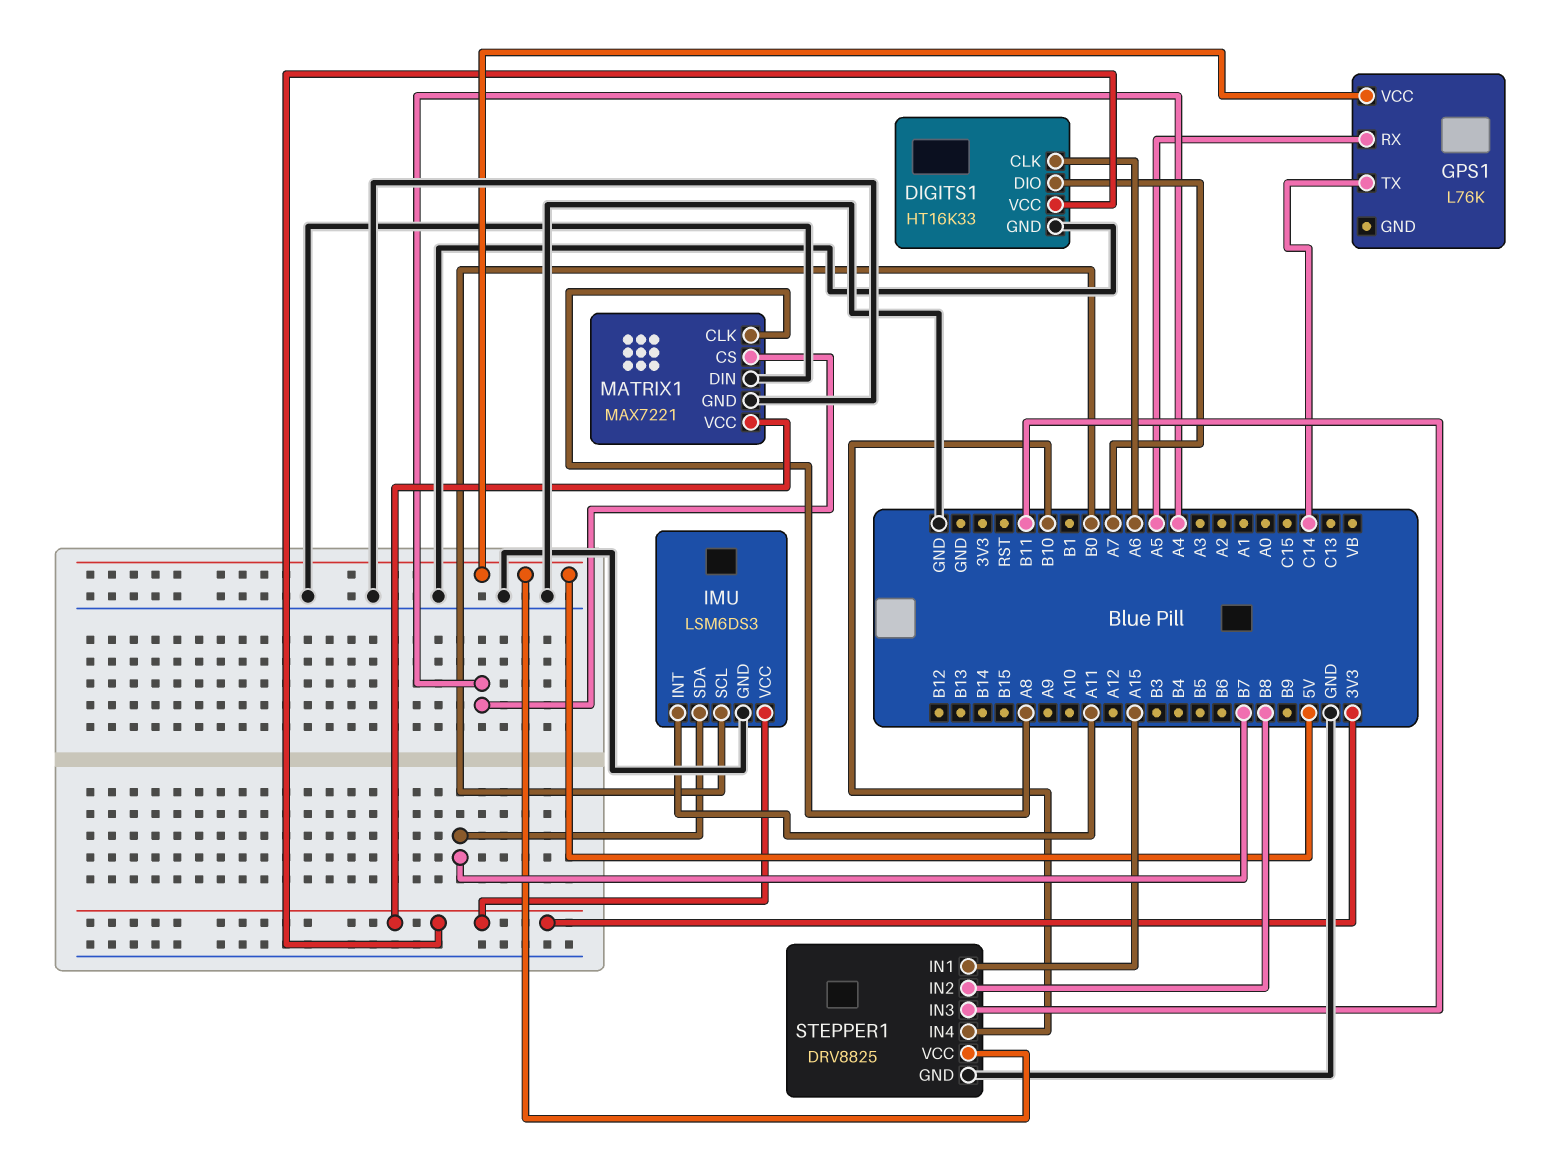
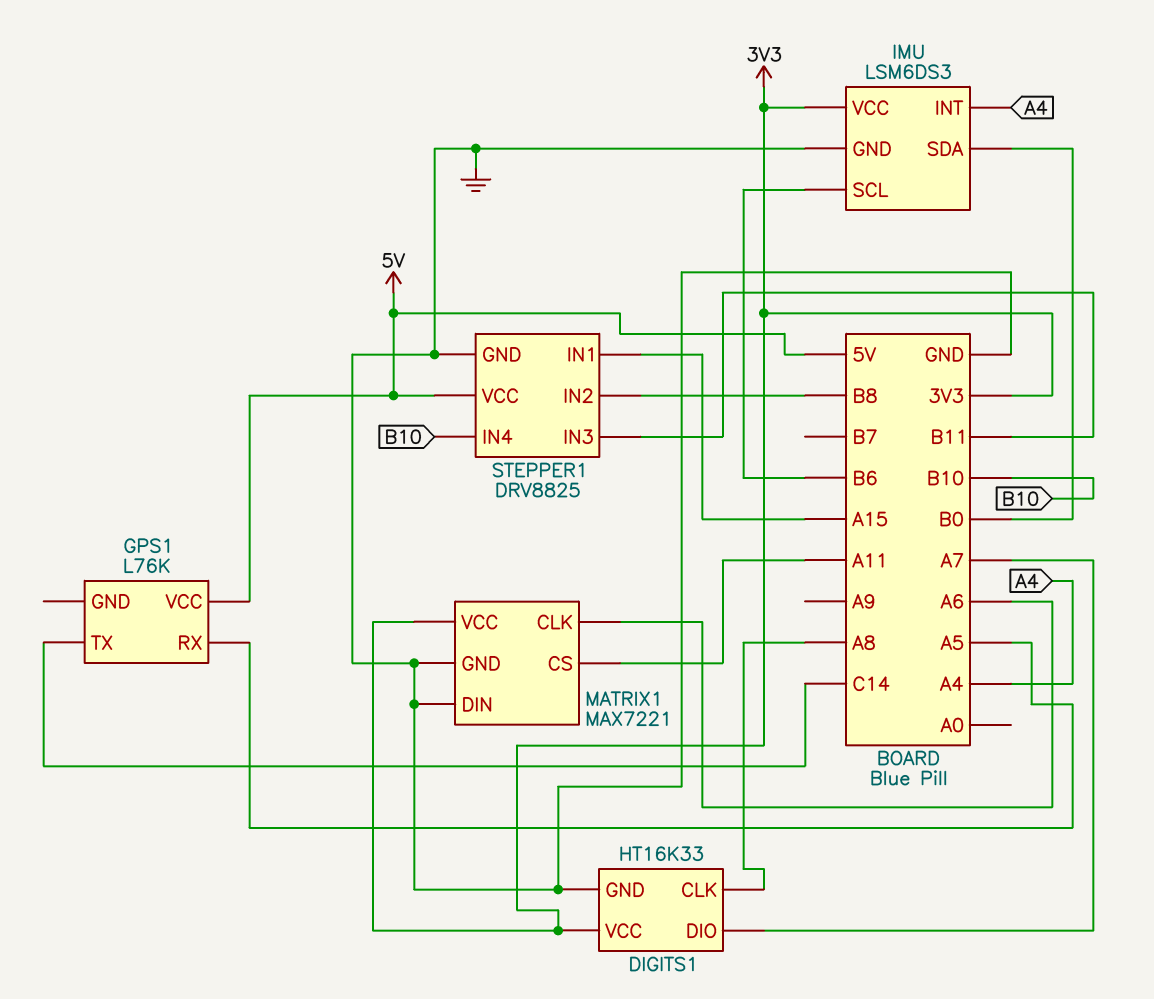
DIGITS1 pin CLK: A6 -> A8
IMU pin INT: A11 -> A4
IMU pin SCL: B0 -> B6
IMU pin SDA: B7 -> B0
MATRIX1 pin CLK: A8 -> A6
MATRIX1 pin CS: A4 -> A11

